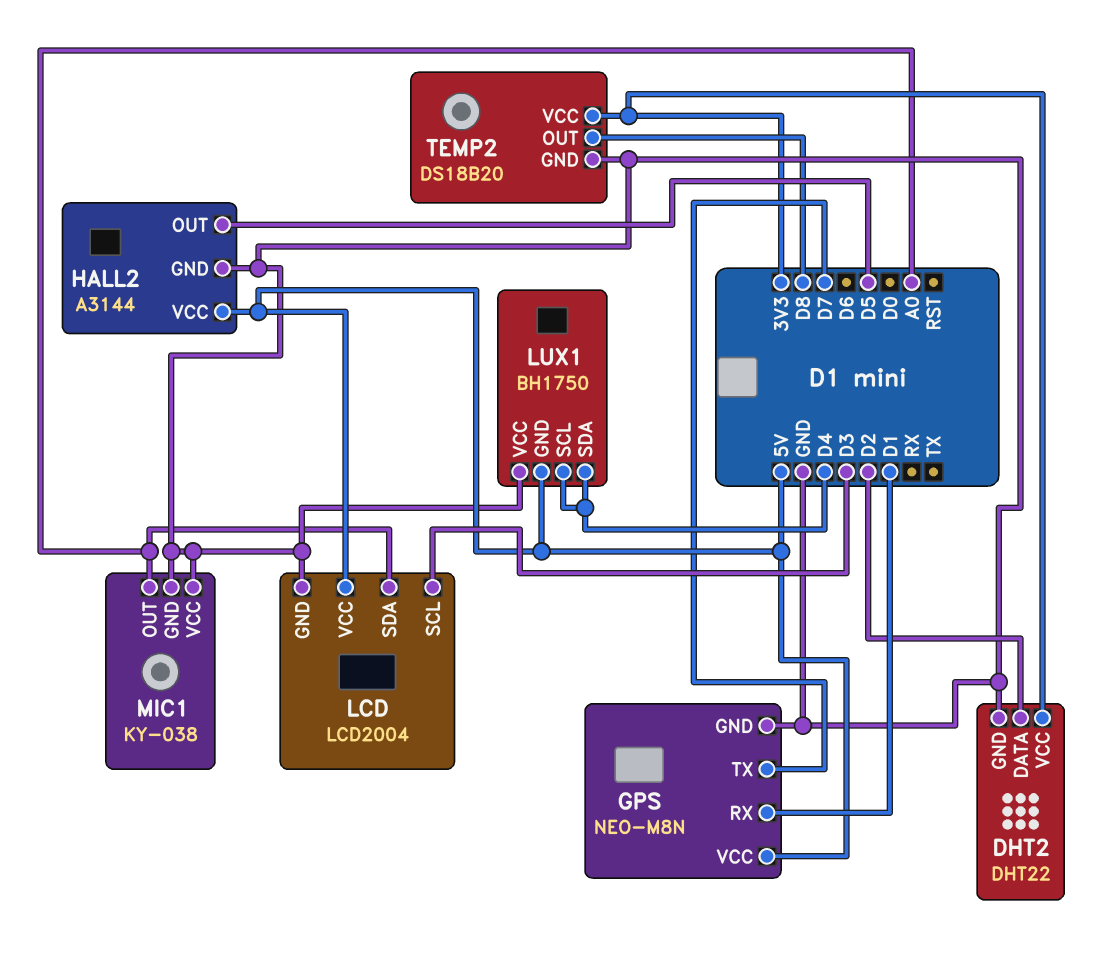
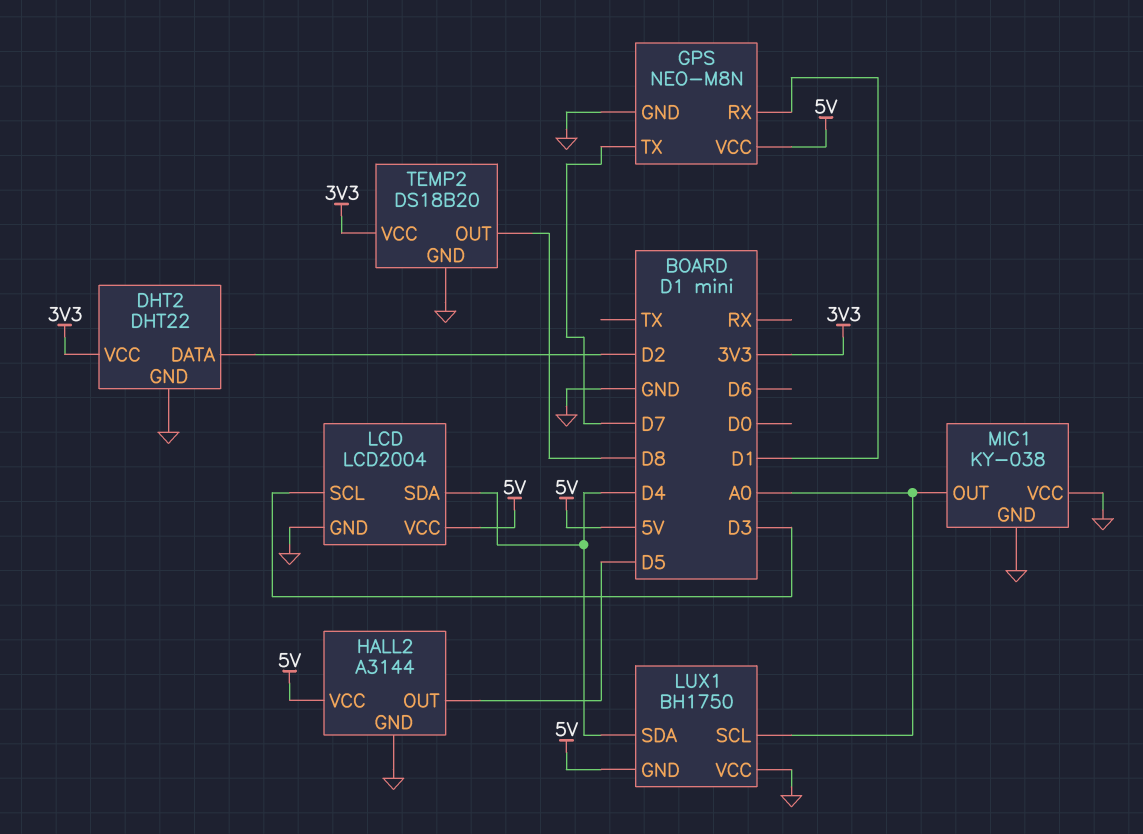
LCD pin SDA: A0 -> D4
LUX1 pin SCL: D4 -> A0

